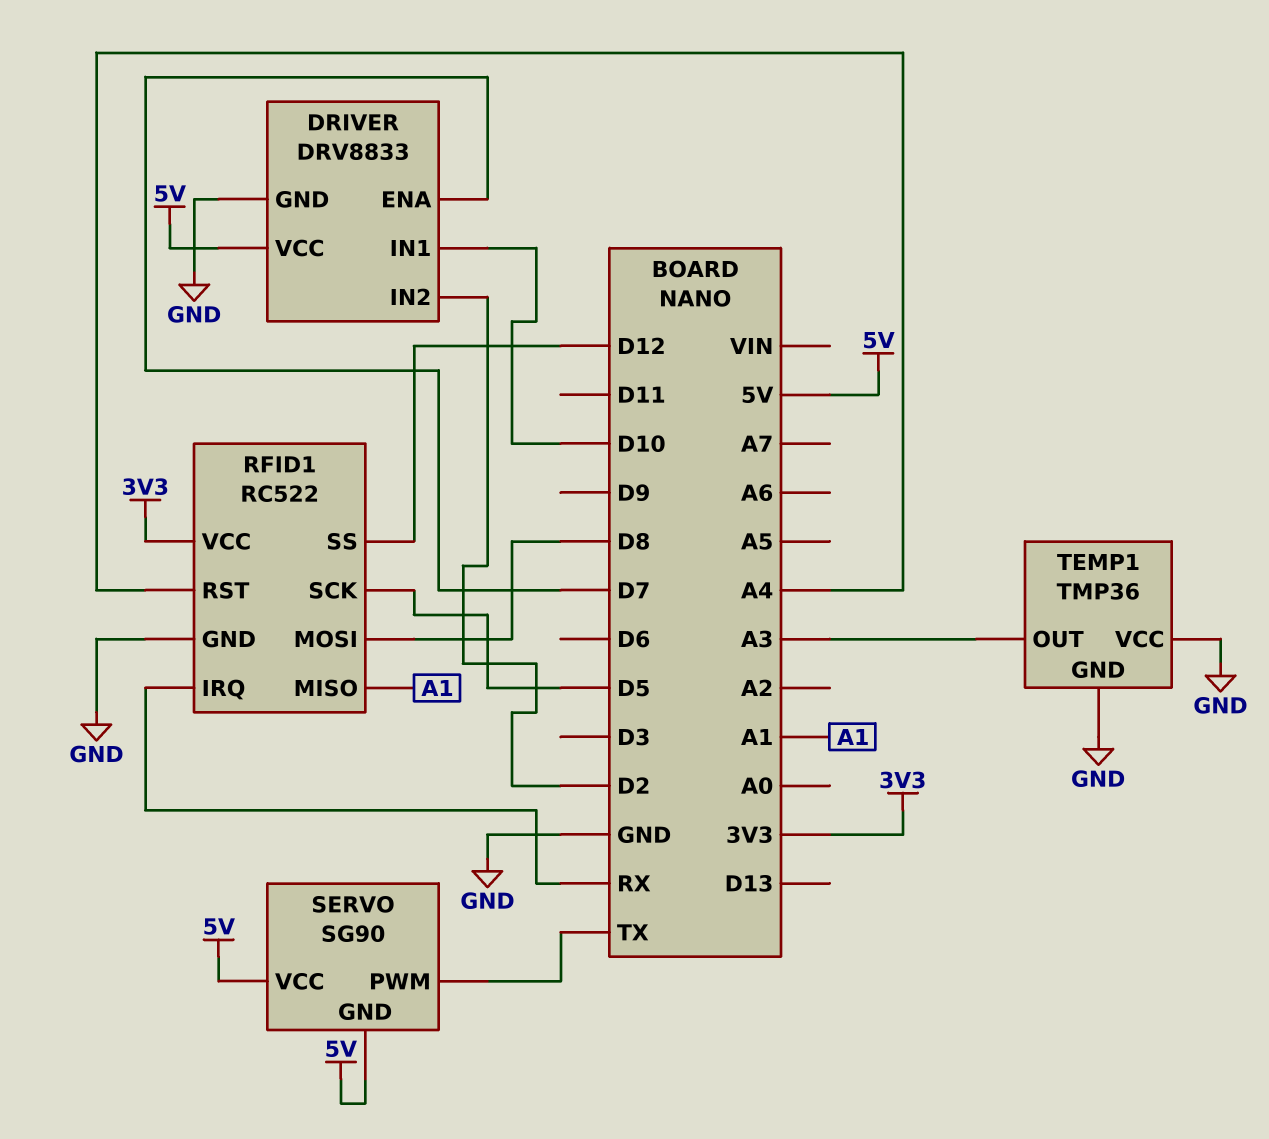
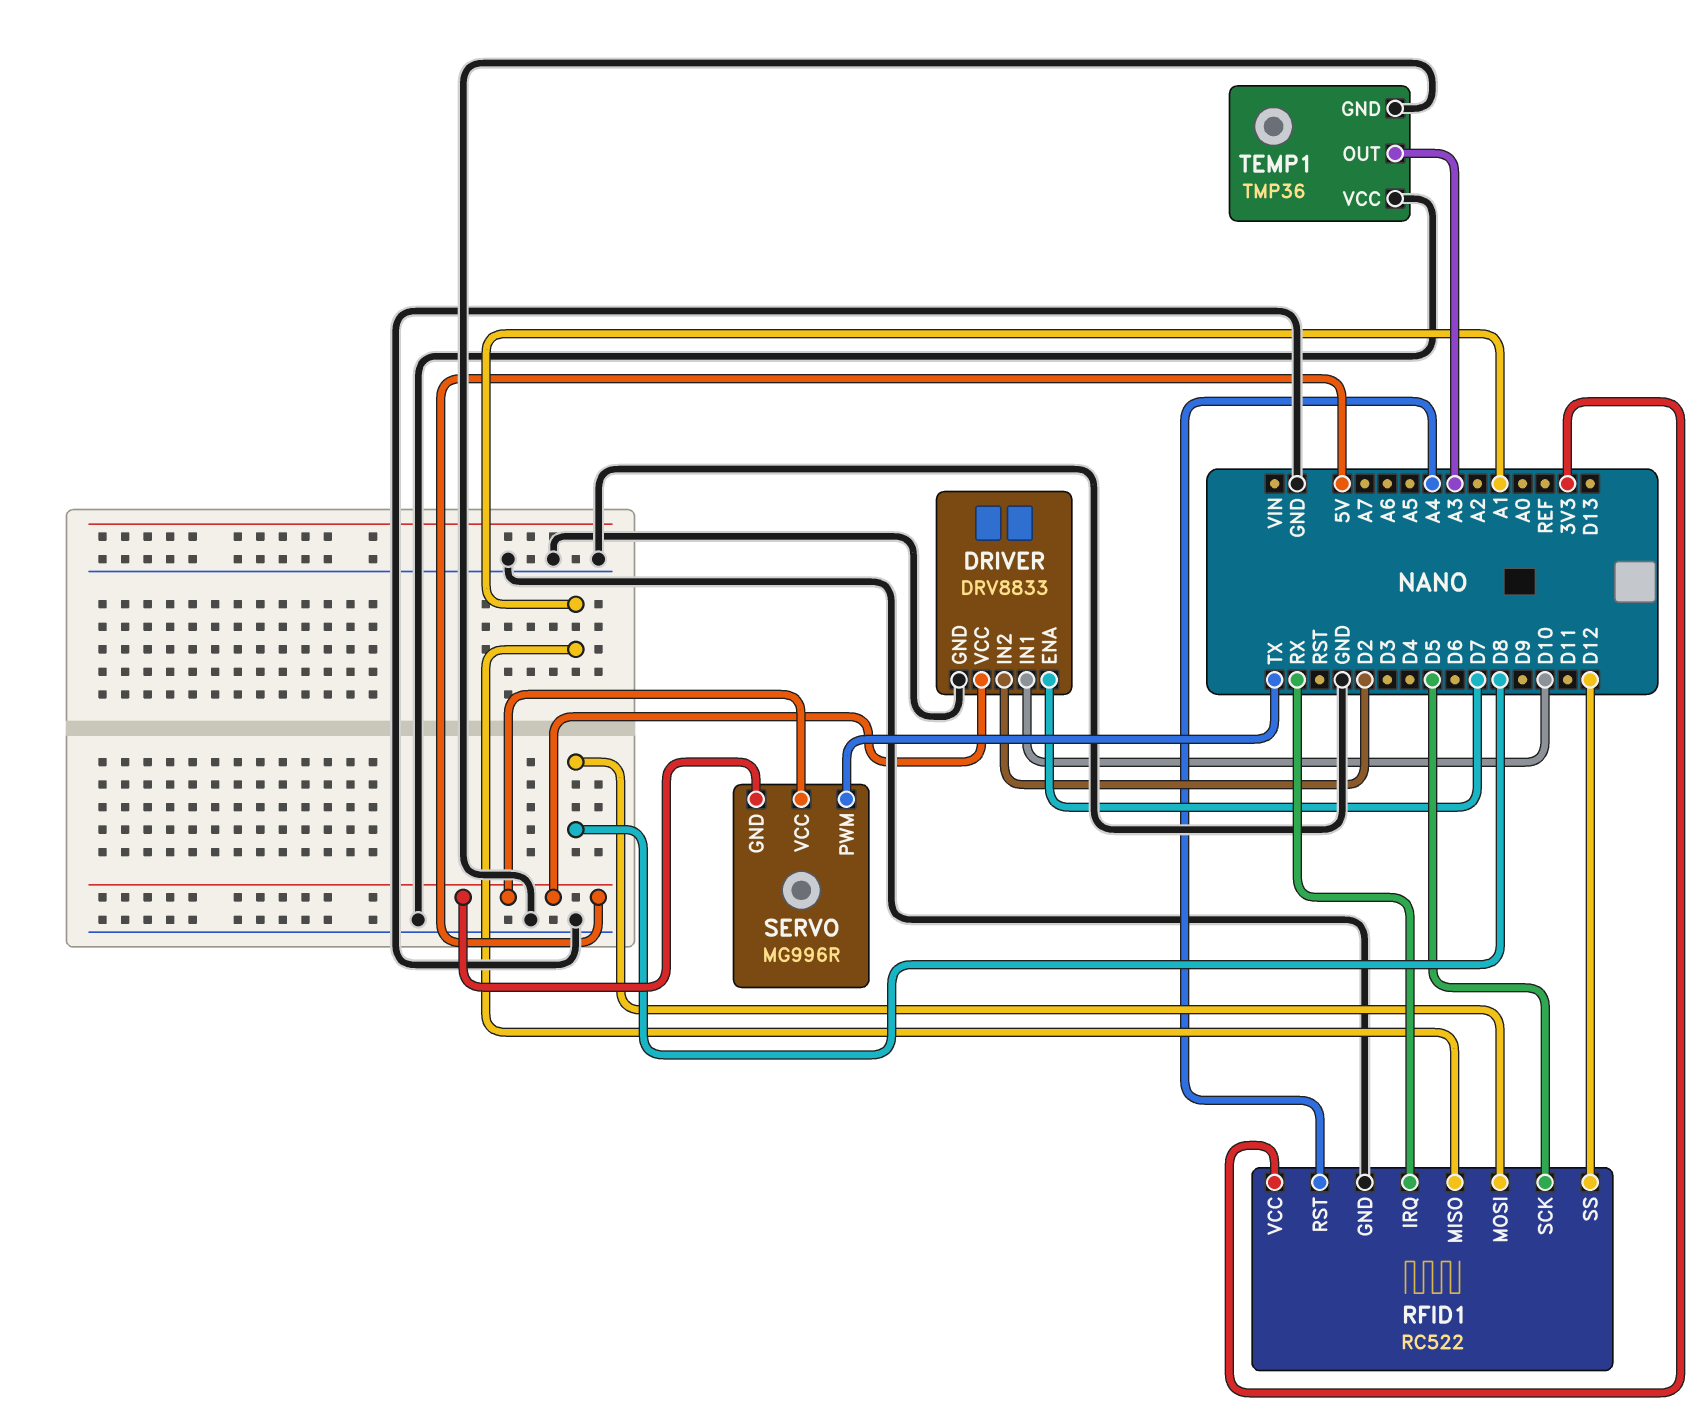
SERVO: SG90 -> MG996R

